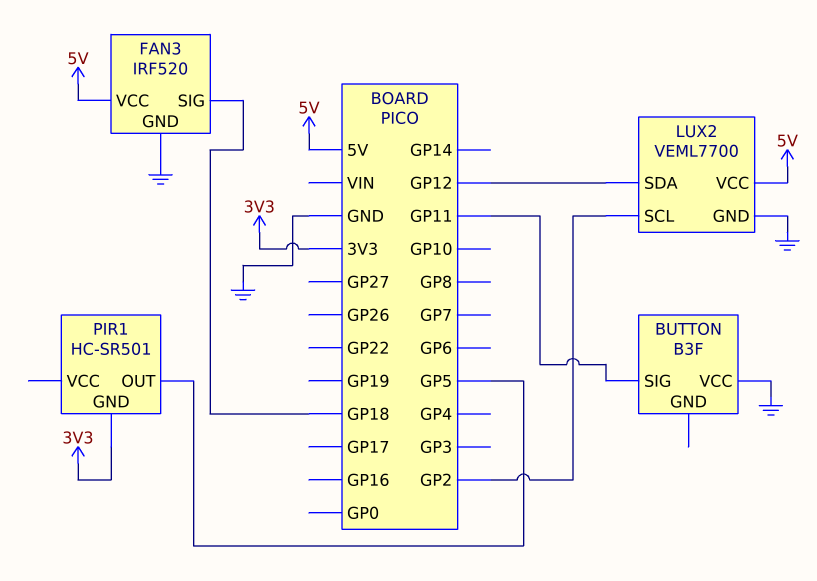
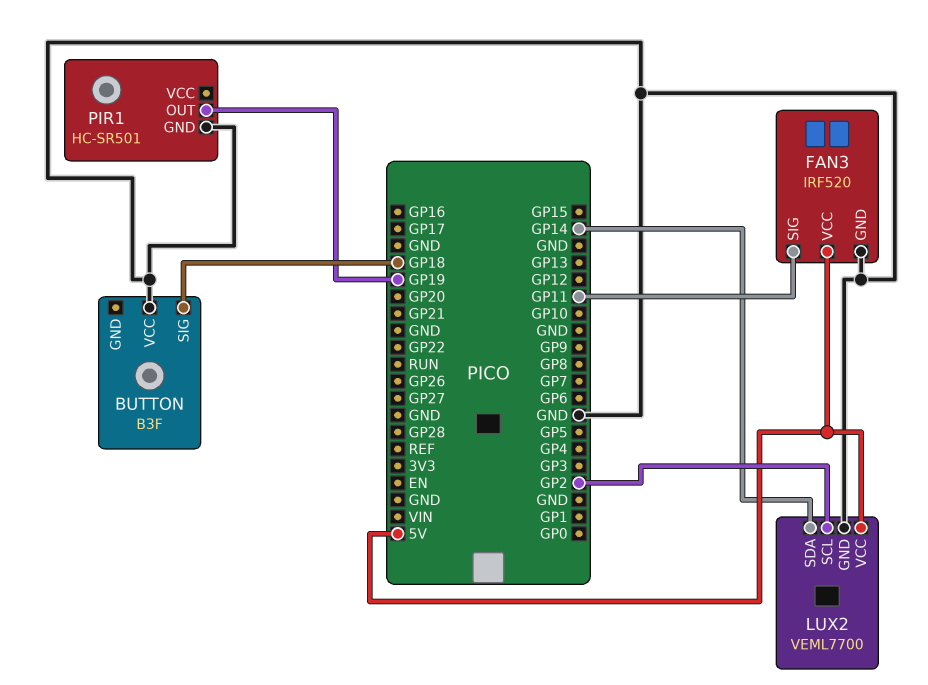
BUTTON pin SIG: GP11 -> GP18
FAN3 pin SIG: GP18 -> GP11
LUX2 pin SDA: GP12 -> GP14
PIR1 pin GND: 3V3 -> GND
PIR1 pin OUT: GP5 -> GP19

